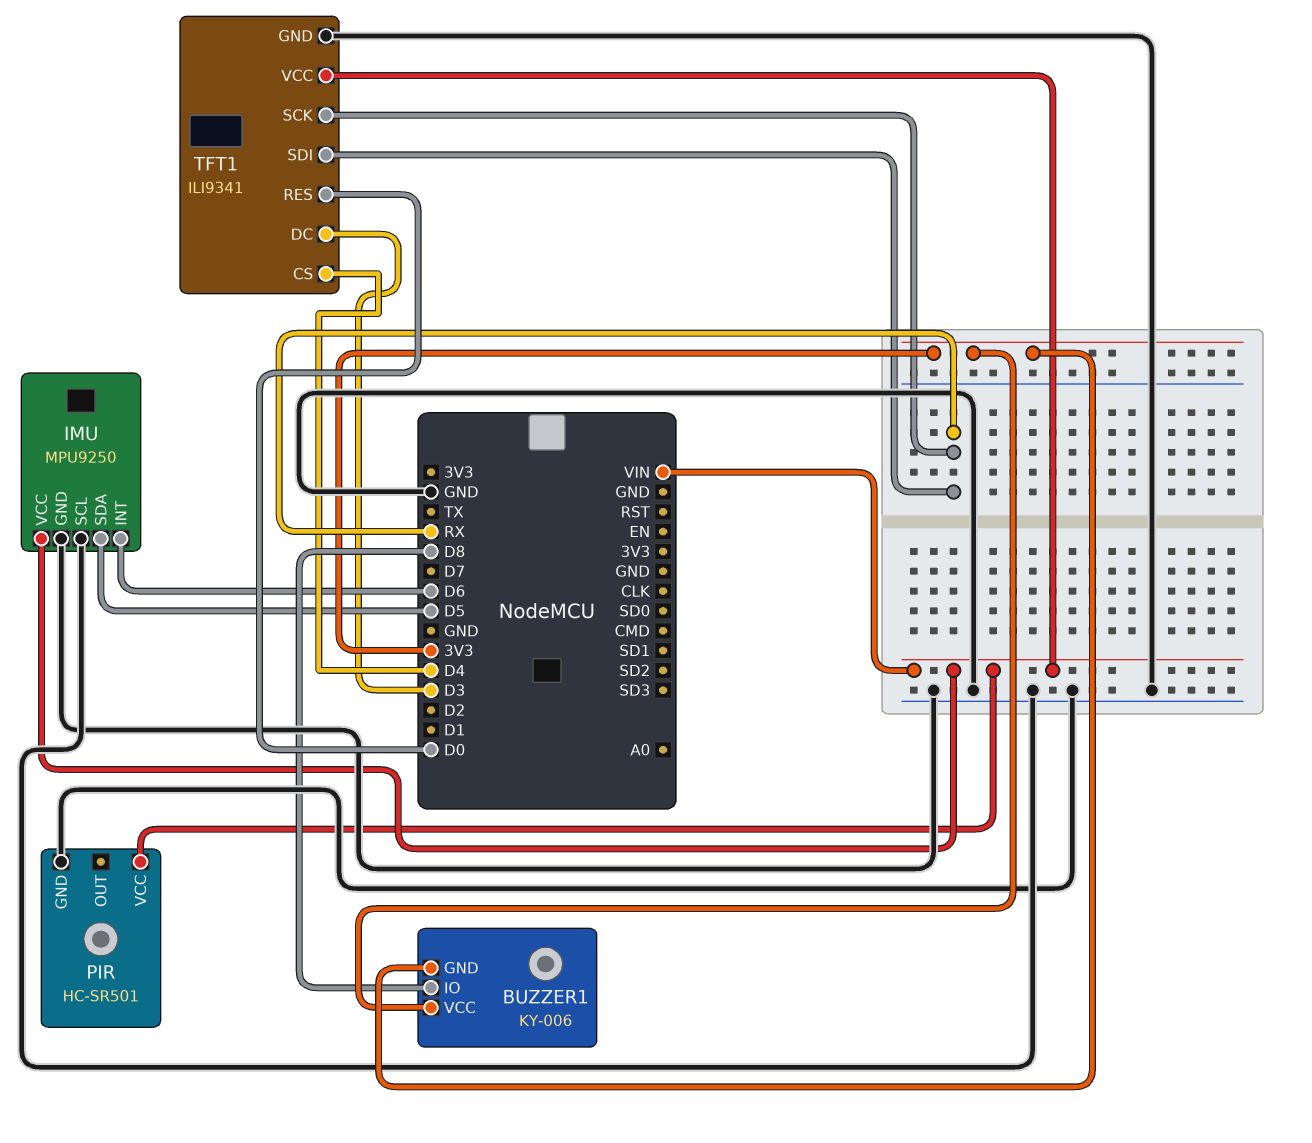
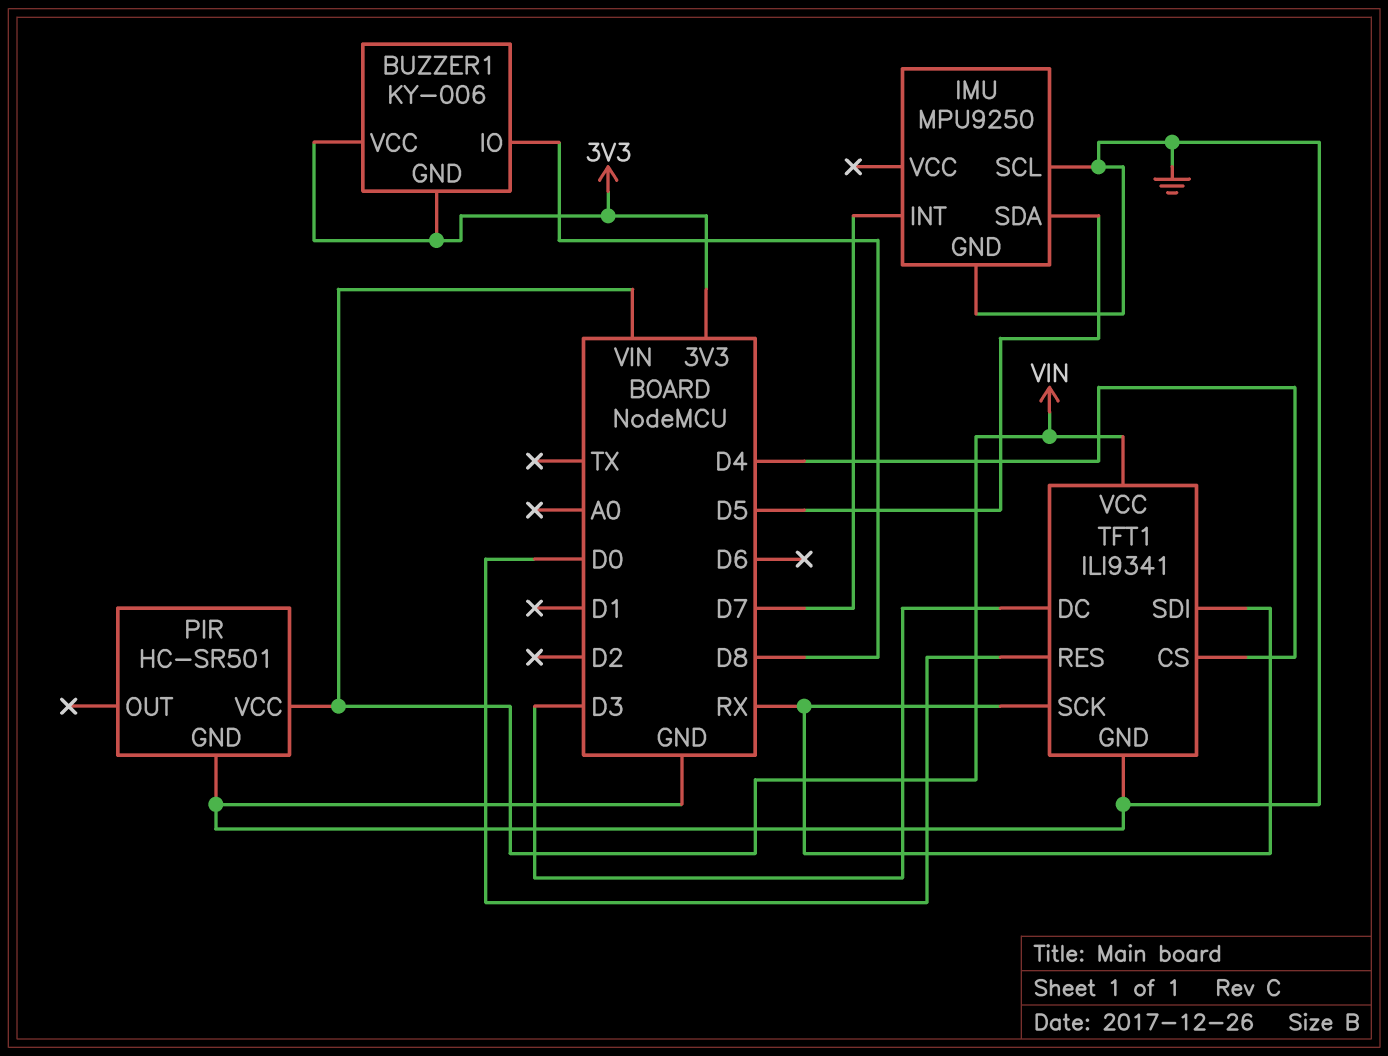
IMU pin INT: D6 -> D7
IMU pin VCC: VIN -> none

